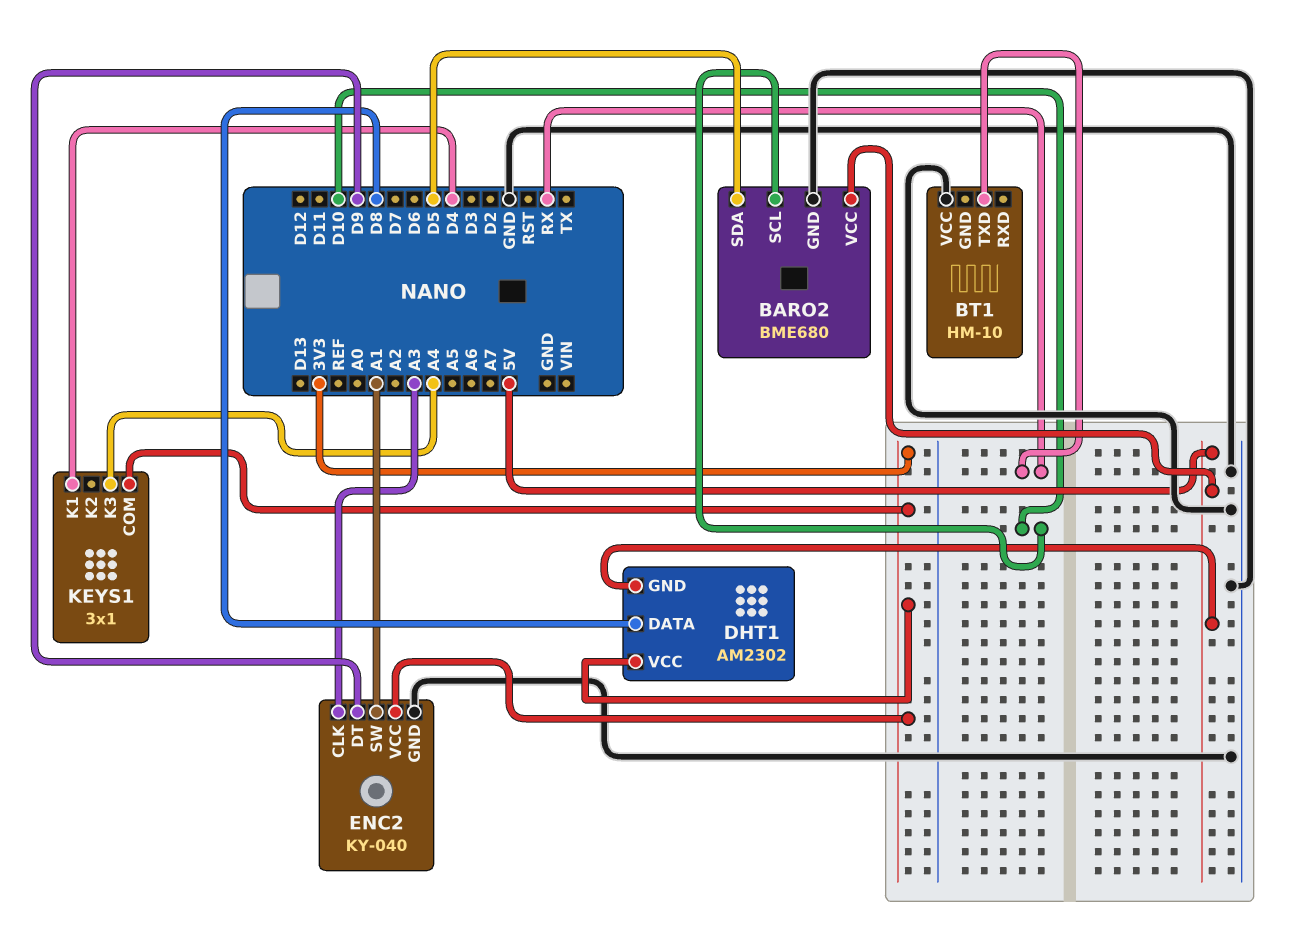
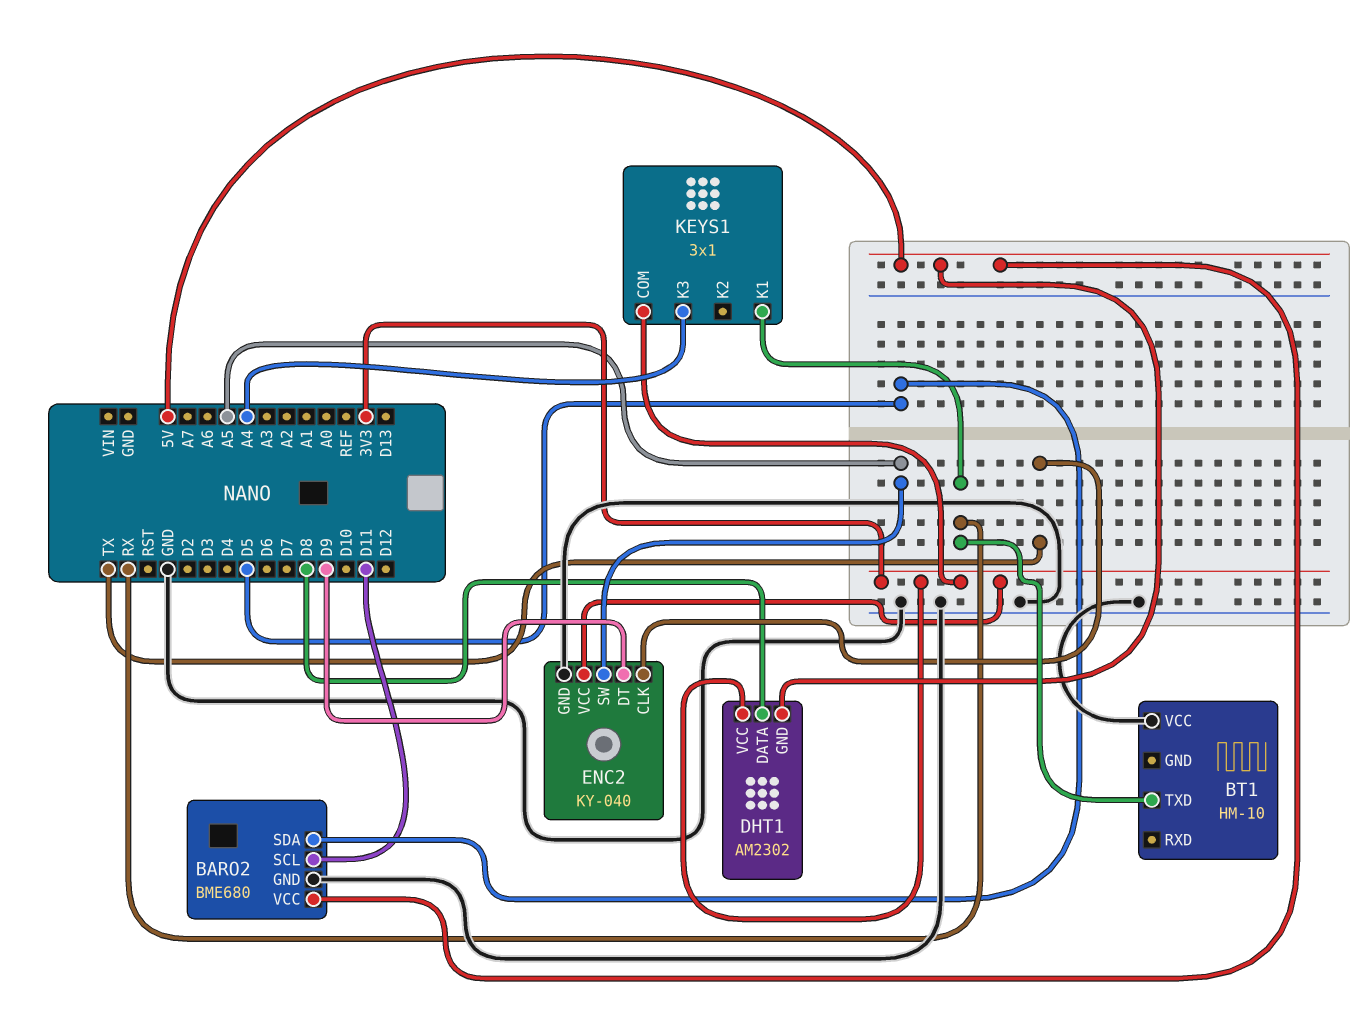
BARO2 pin SCL: D10 -> D11
ENC2 pin CLK: A3 -> TX
ENC2 pin SW: A1 -> A5
KEYS1 pin K1: D4 -> RX

